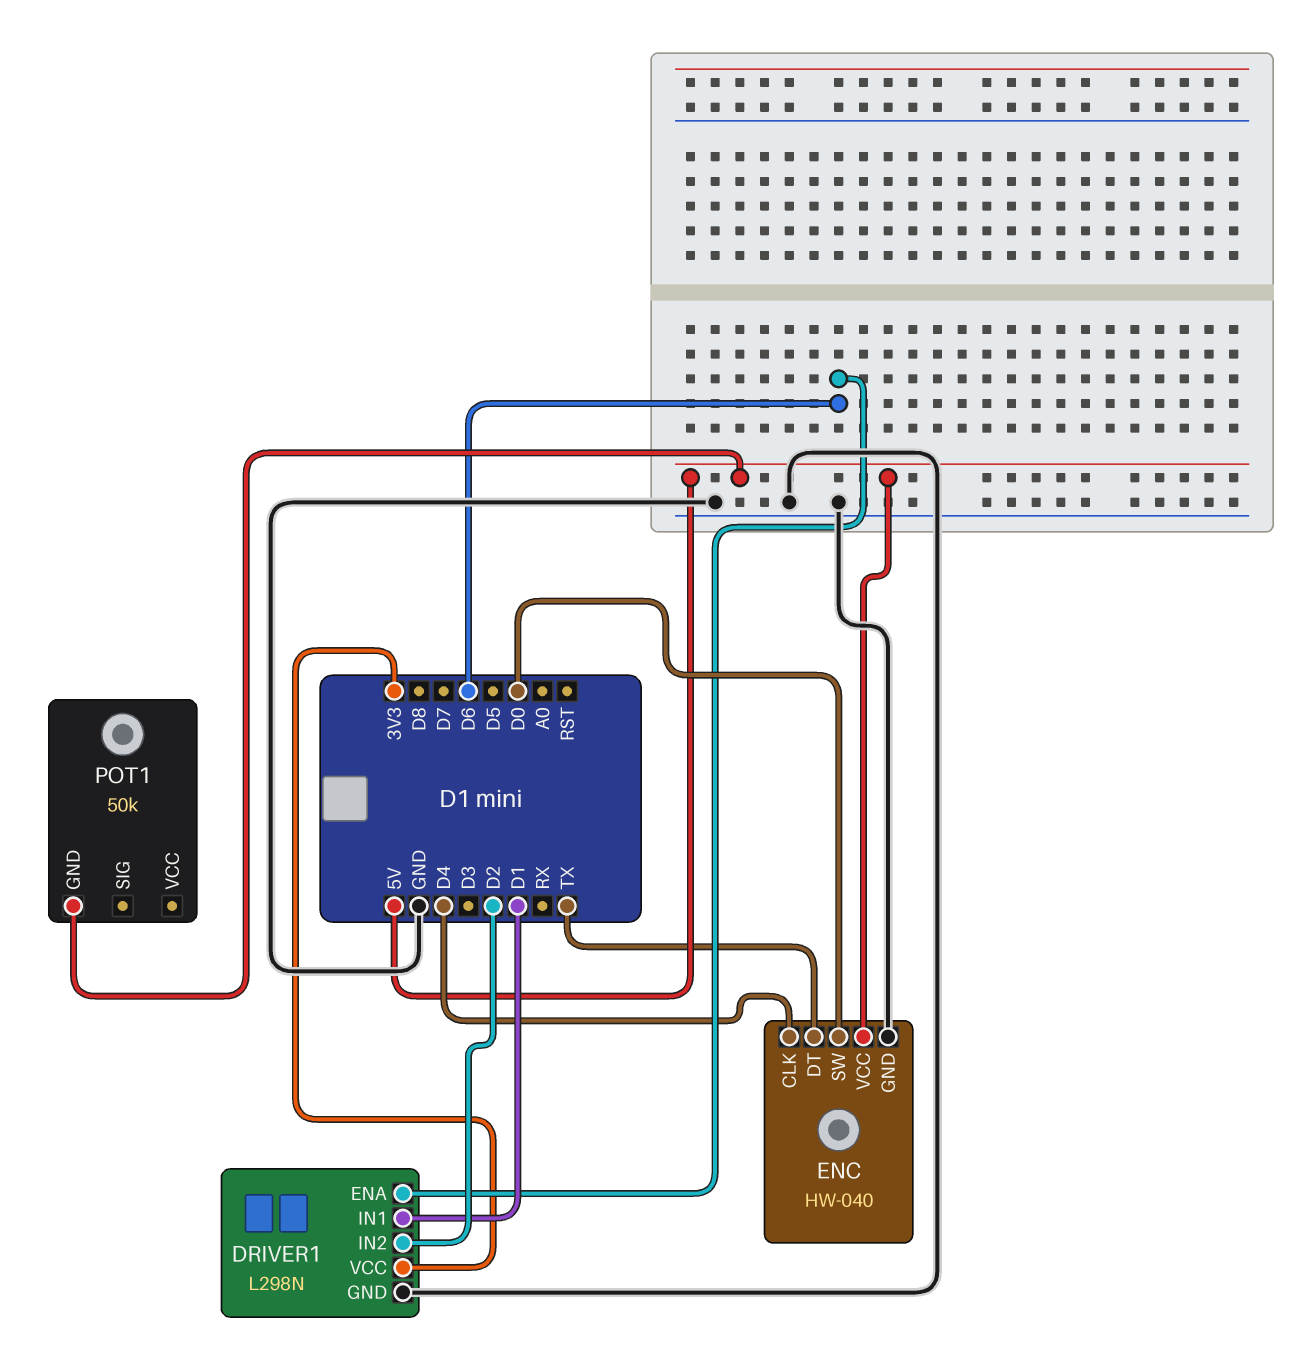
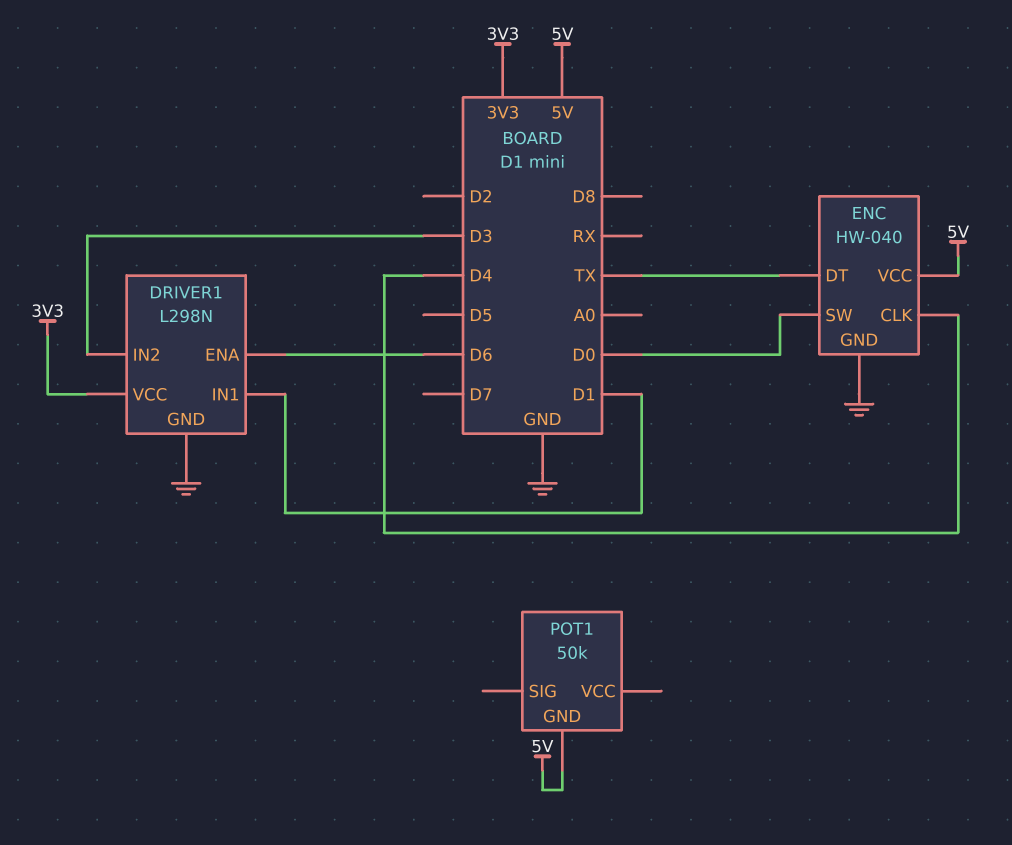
DRIVER1 pin IN2: D2 -> D3

